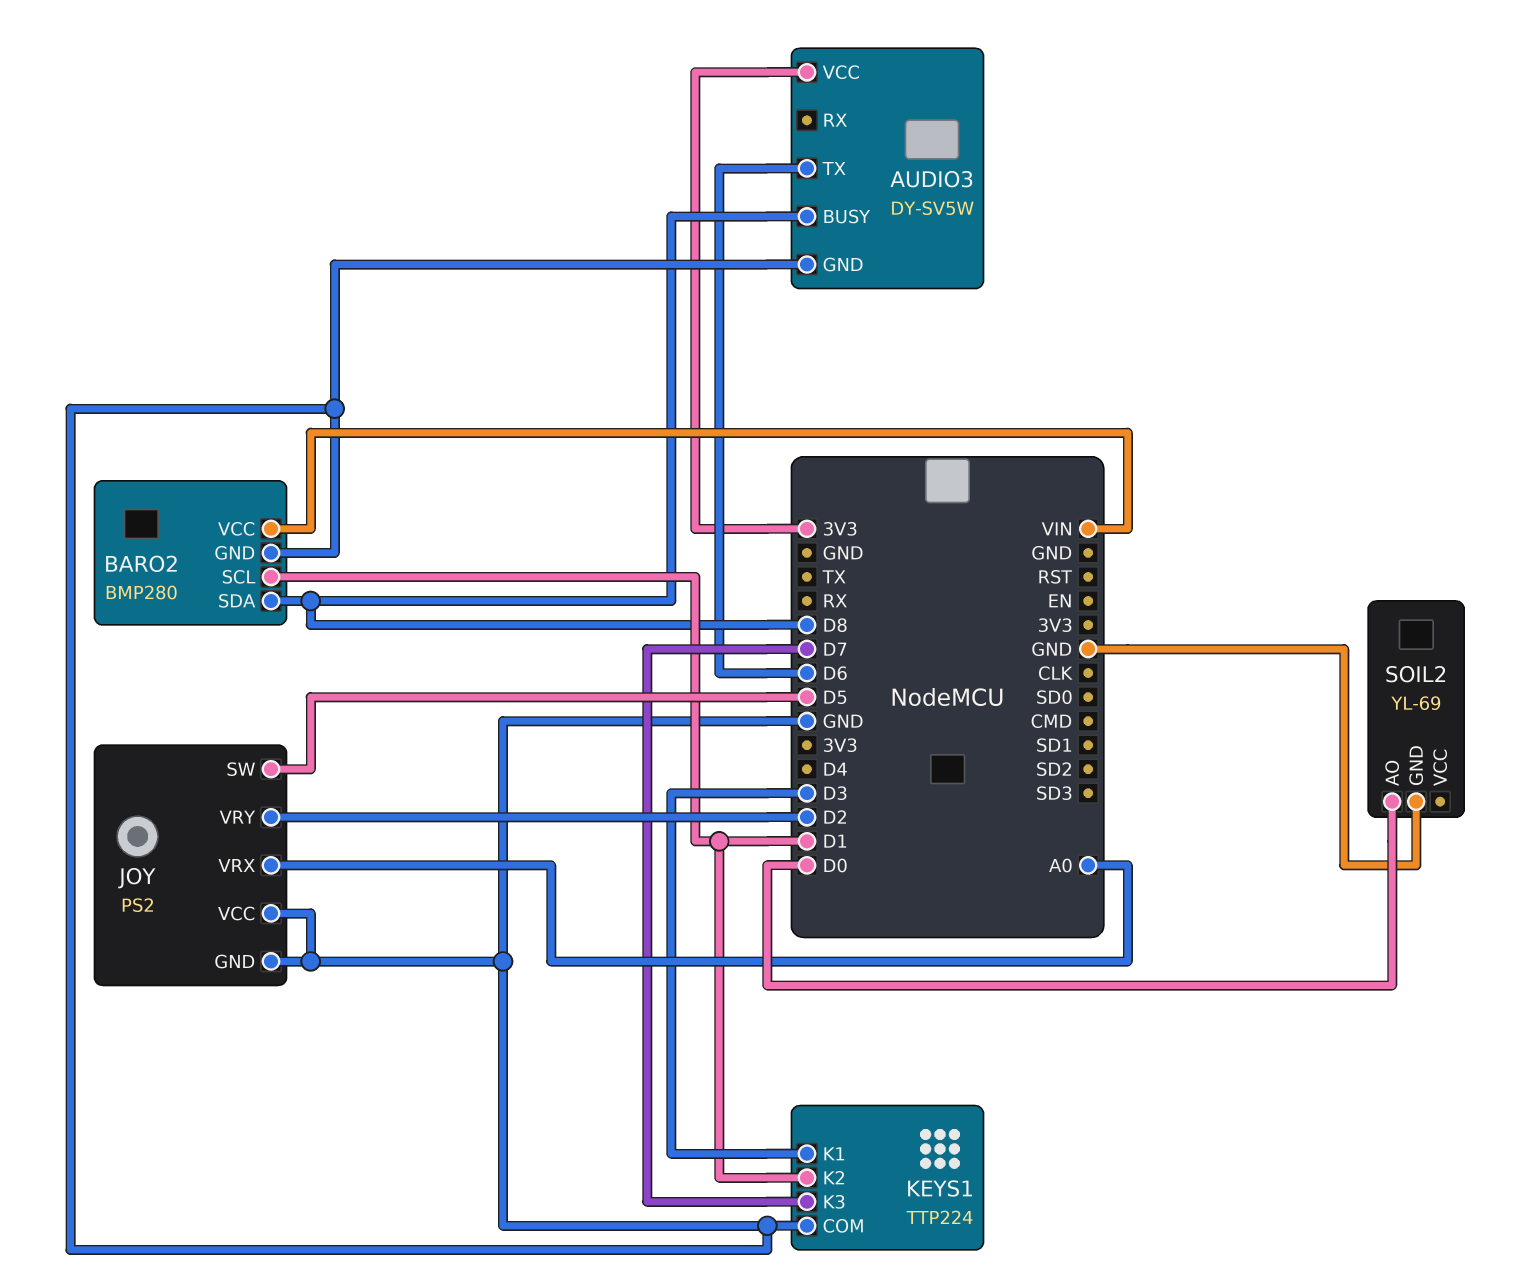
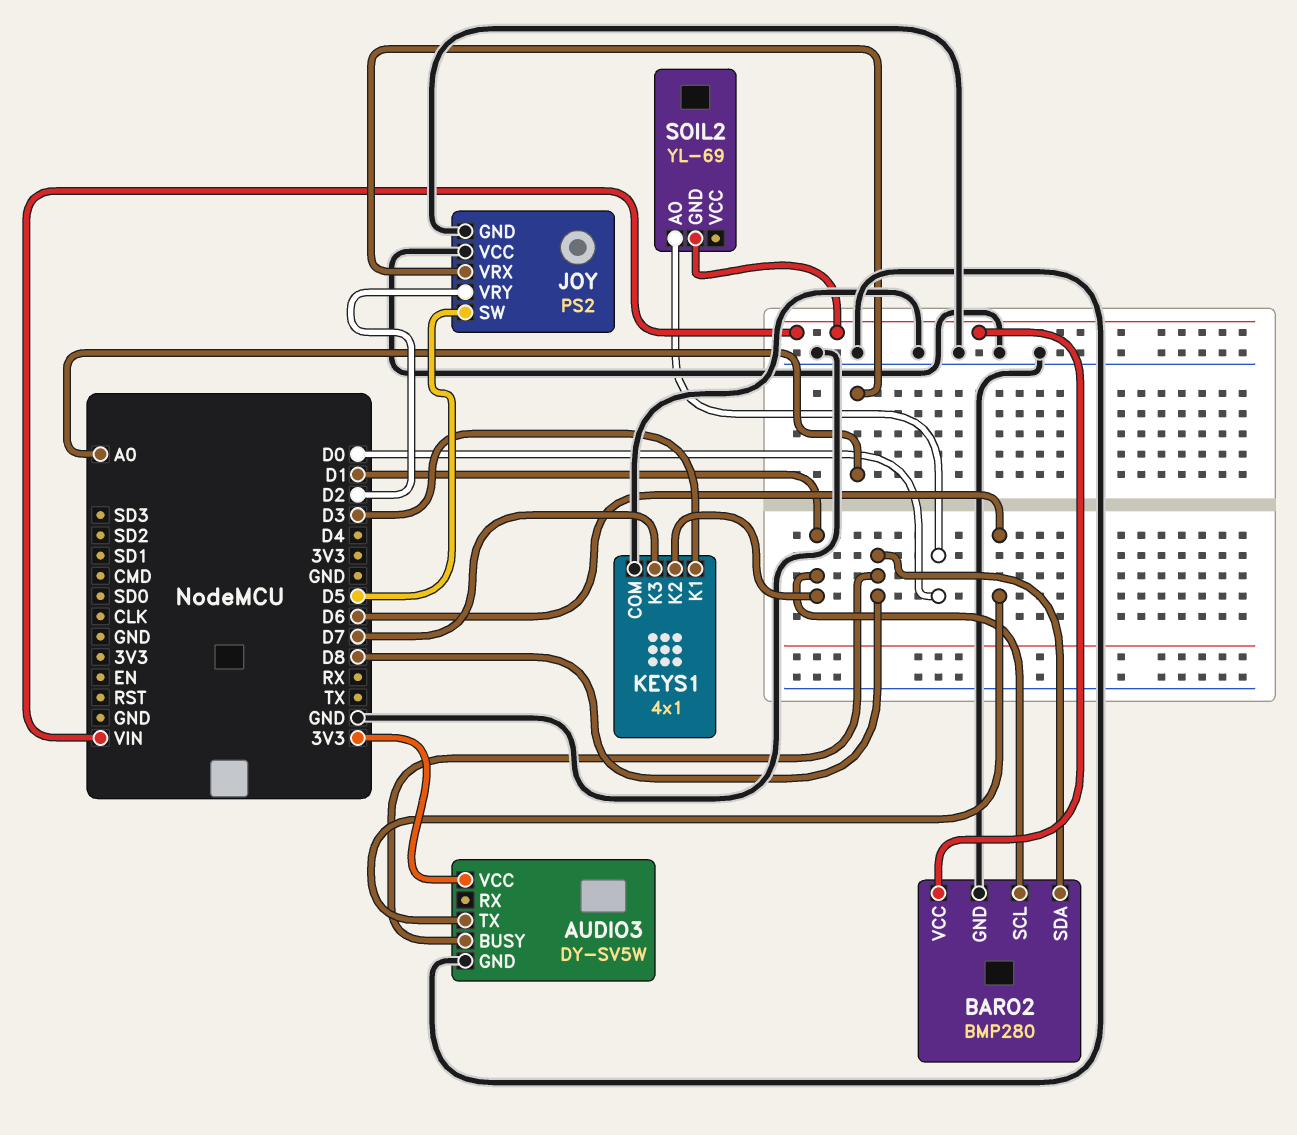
KEYS1: TTP224 -> 4x1
SOIL2 pin GND: GND -> VIN

